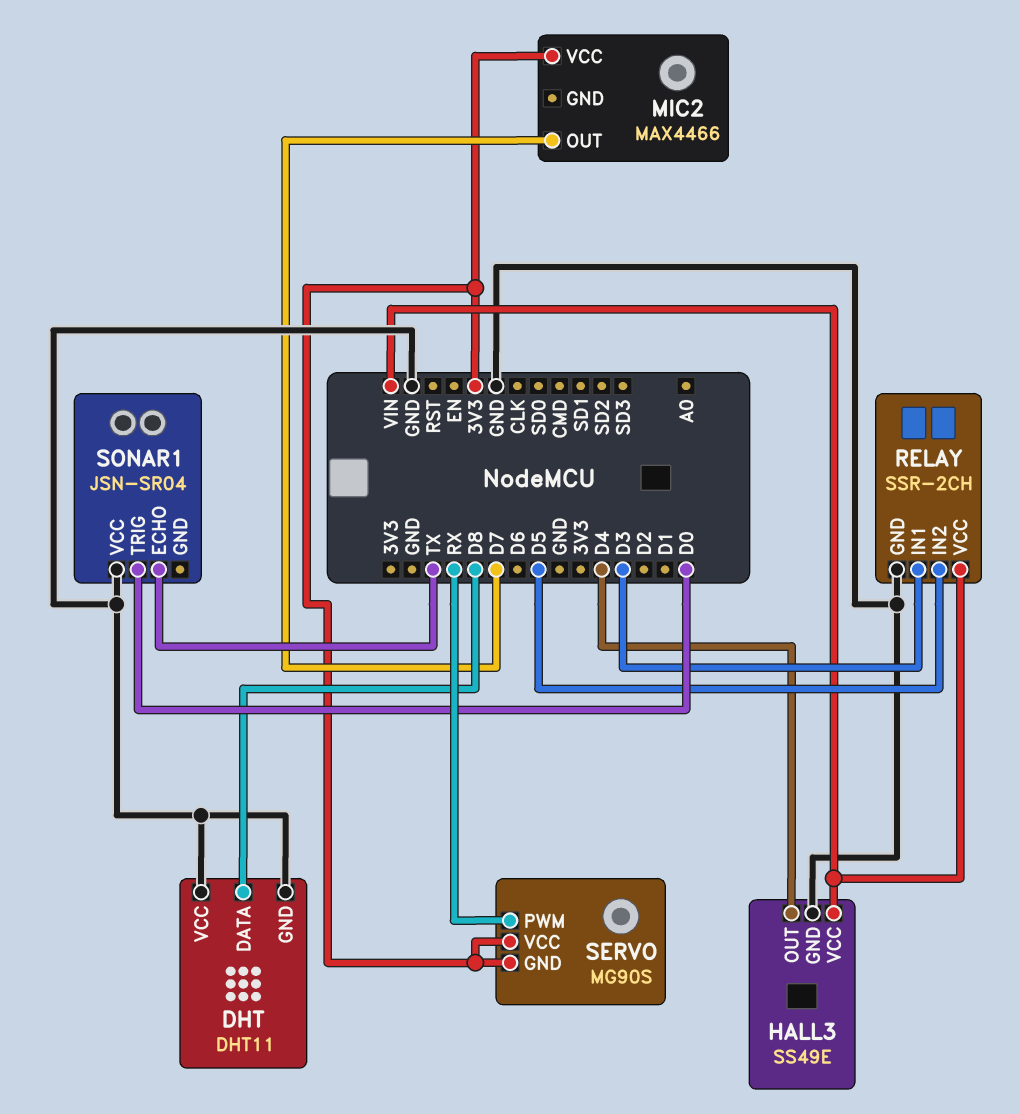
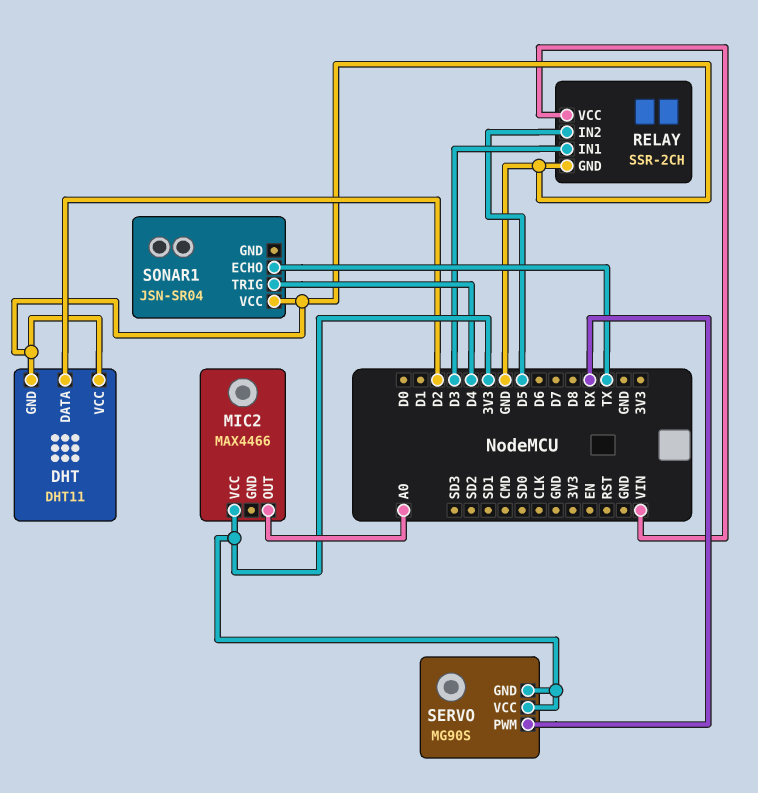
DHT pin DATA: D8 -> D2
HALL3: SS49E -> none
HALL3 pin GND: GND -> none
HALL3 pin OUT: D4 -> none
HALL3 pin VCC: VIN -> none
MIC2 pin OUT: D7 -> A0
SONAR1 pin TRIG: D0 -> D4

